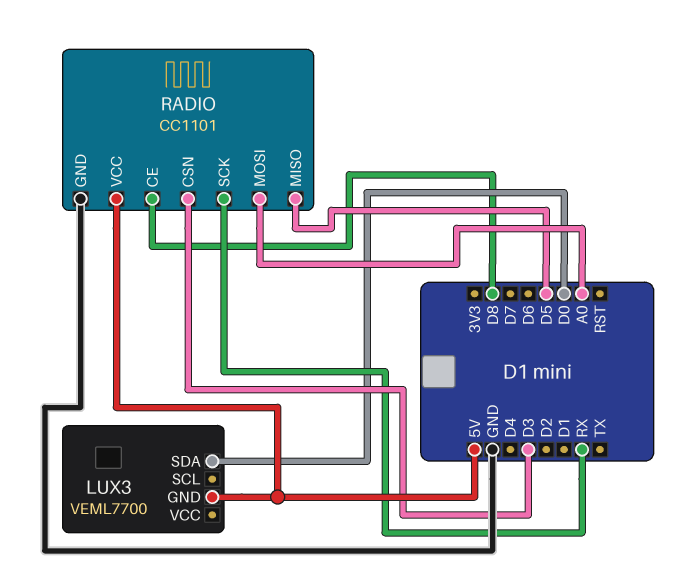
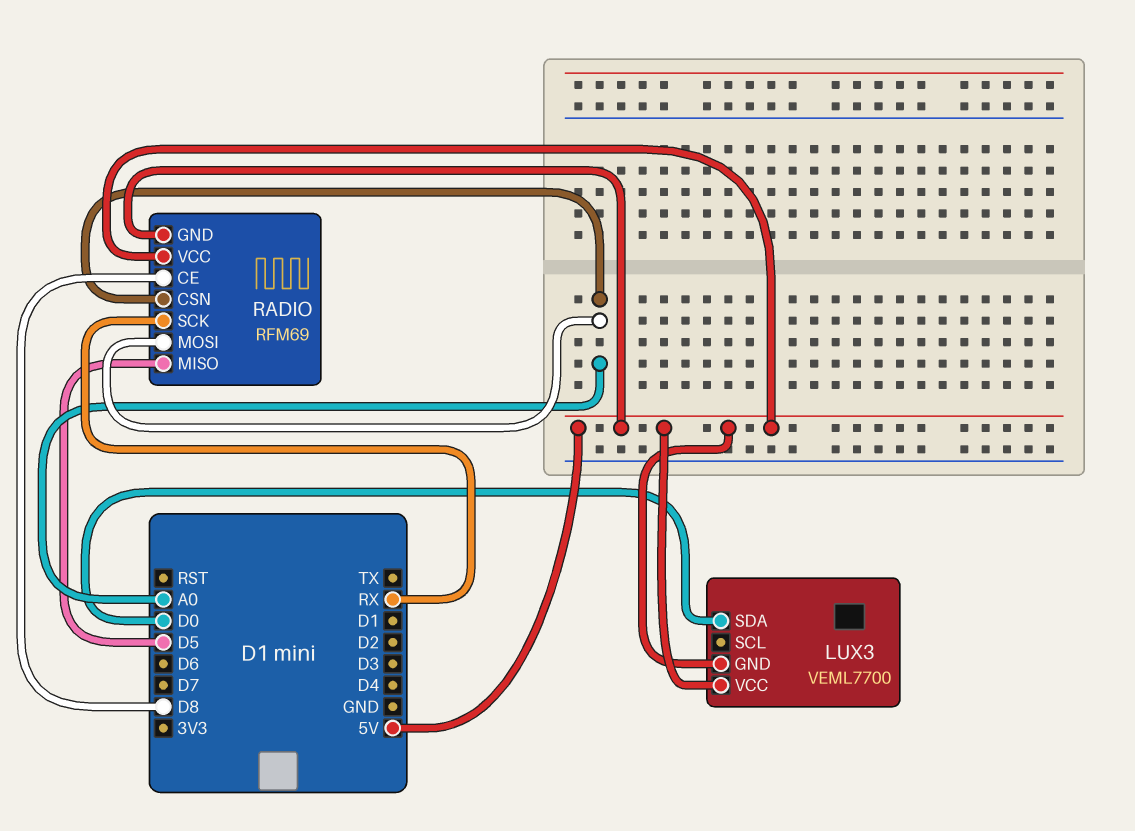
LUX3 pin VCC: none -> 5V
RADIO: CC1101 -> RFM69
RADIO pin CSN: D3 -> A0
RADIO pin GND: GND -> 5V

